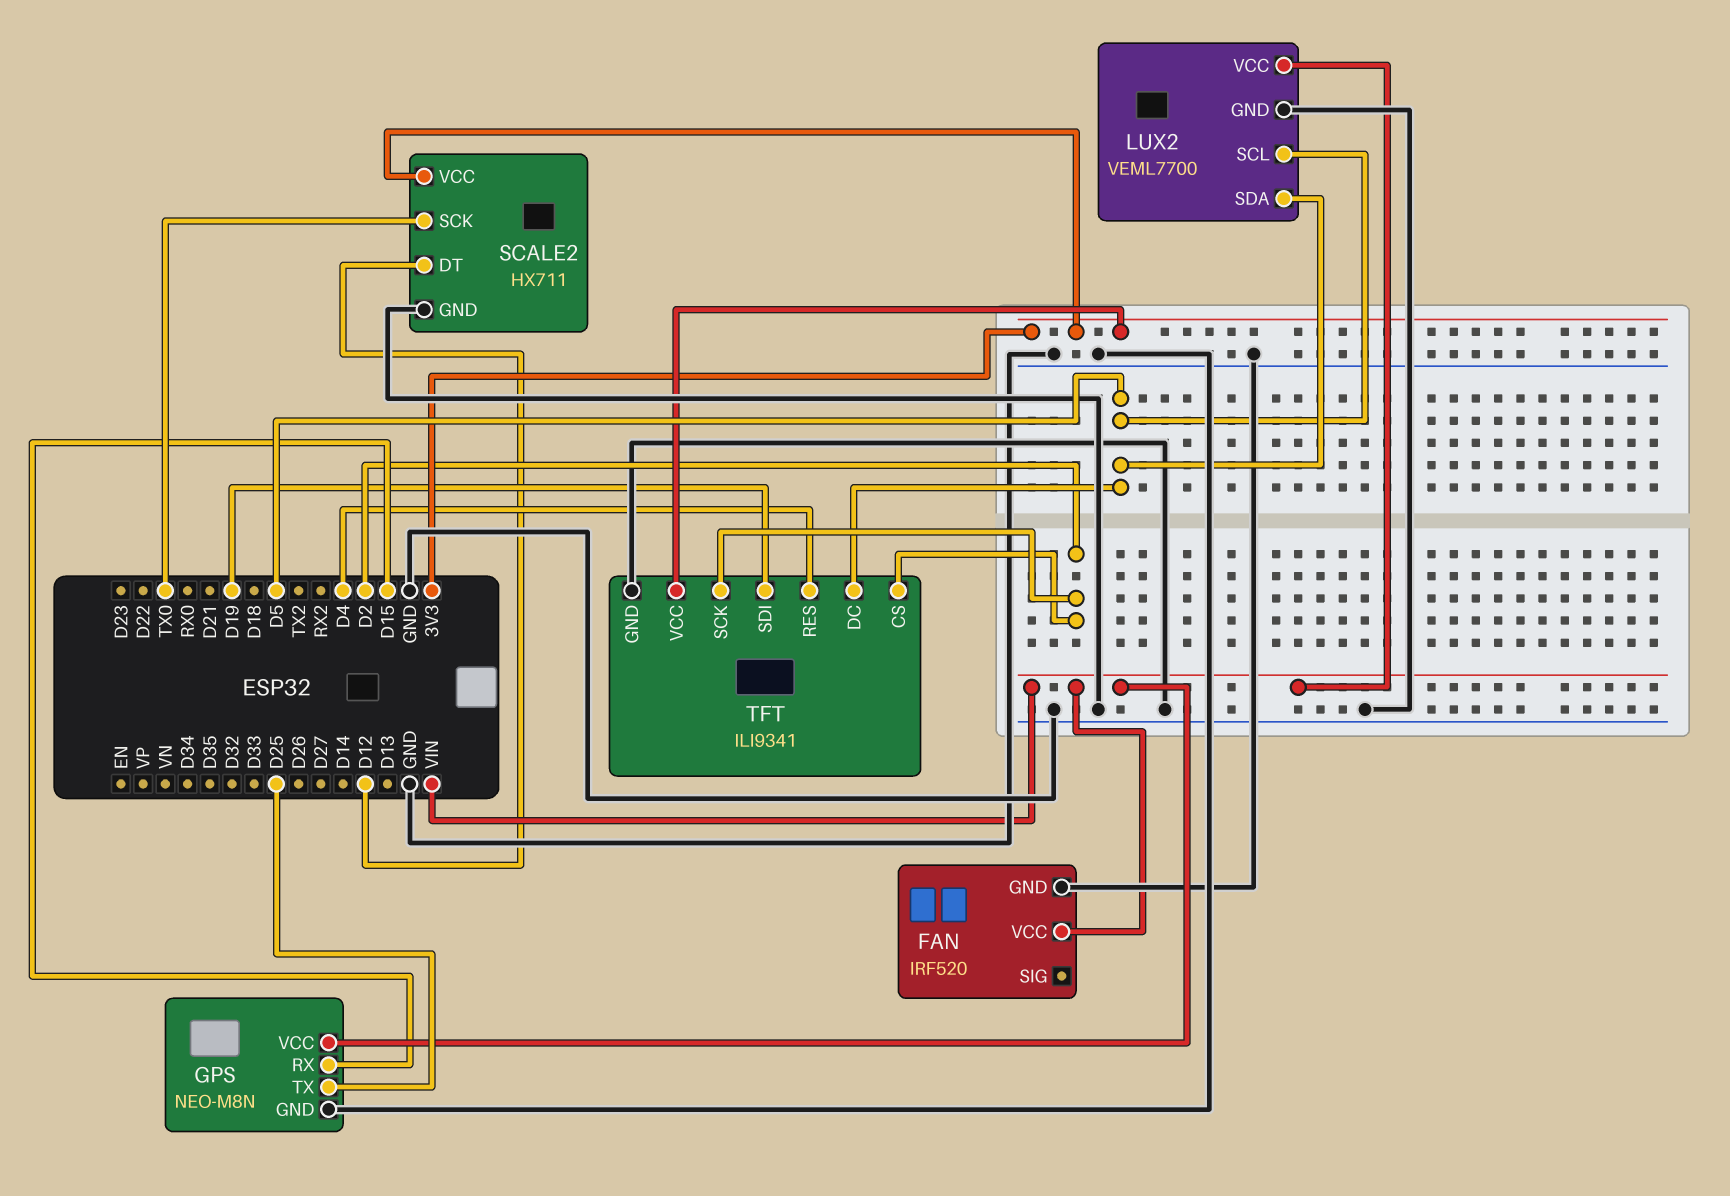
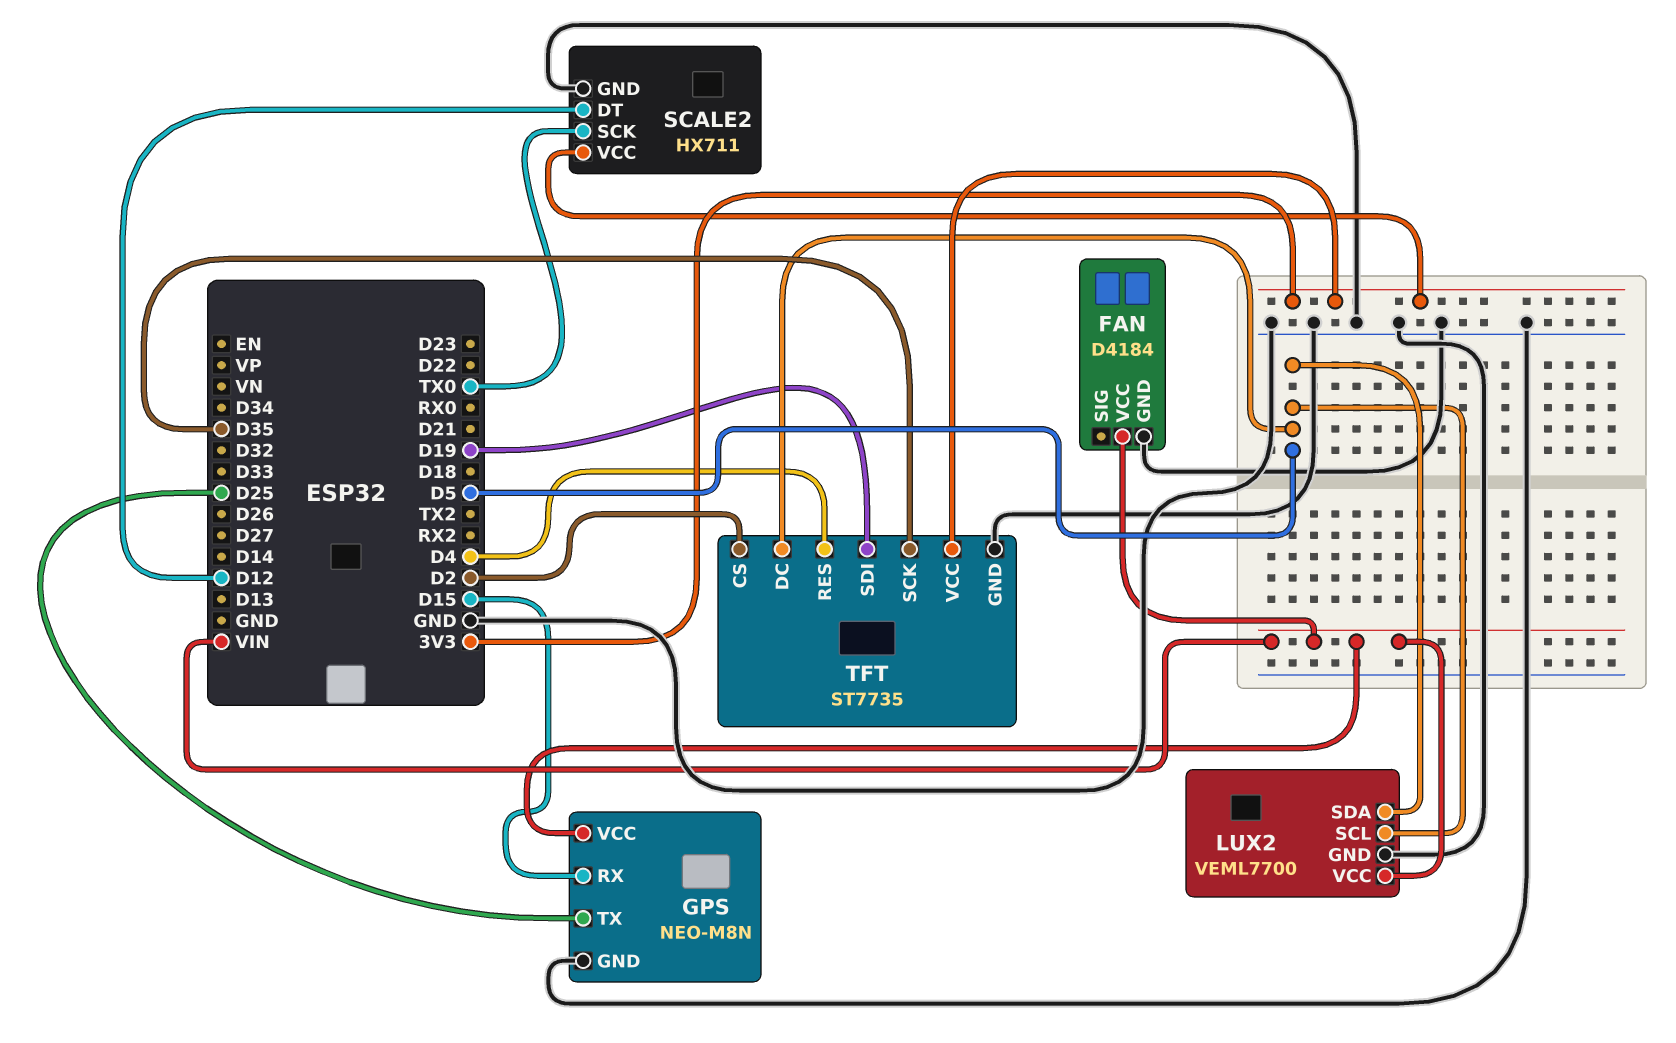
FAN: IRF520 -> D4184
TFT: ILI9341 -> ST7735
TFT pin SCK: D2 -> D35

